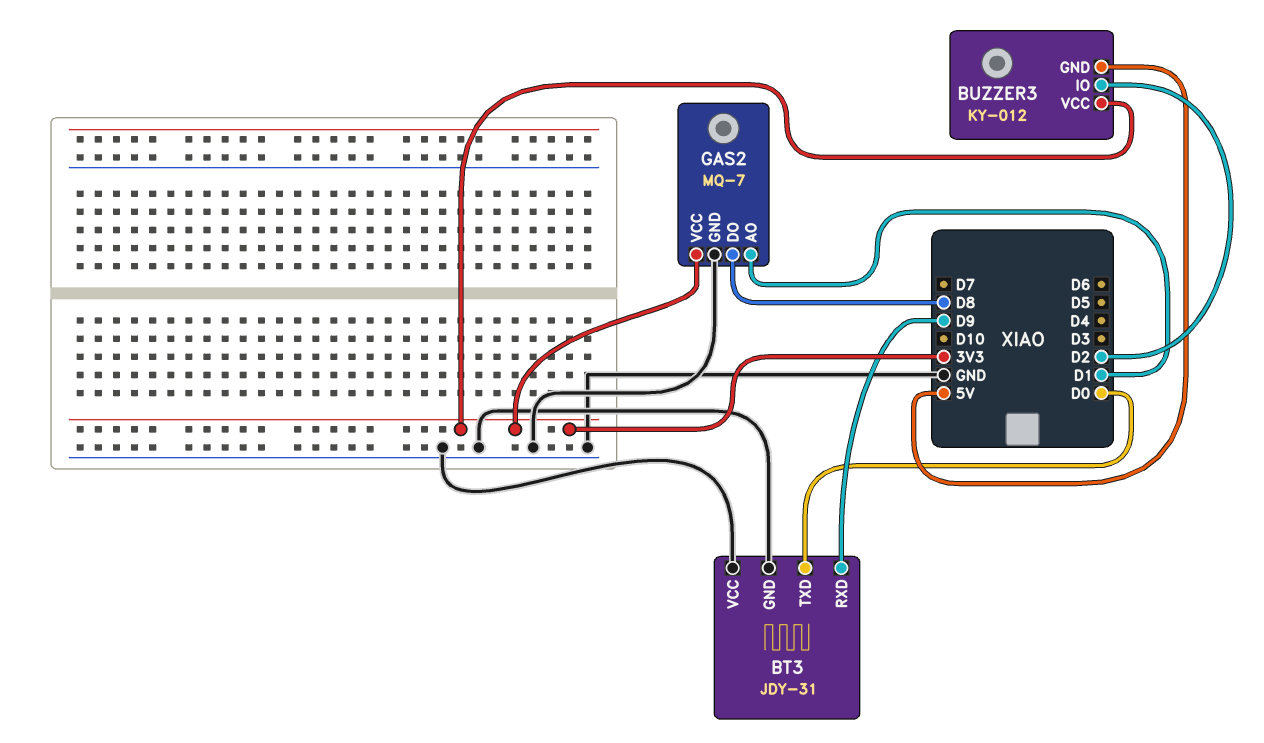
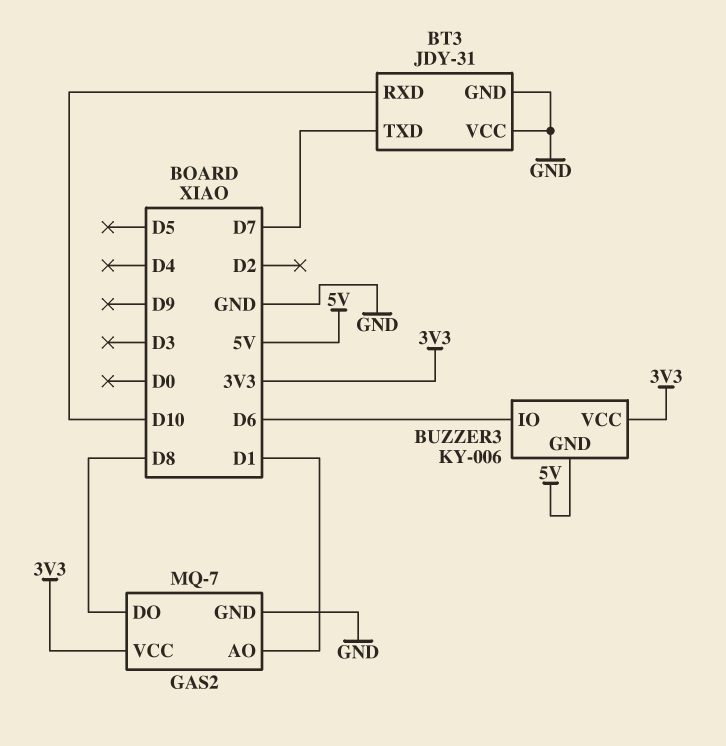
BT3 pin RXD: D9 -> D10
BT3 pin TXD: D0 -> D7
BUZZER3: KY-012 -> KY-006
BUZZER3 pin IO: D2 -> D6

